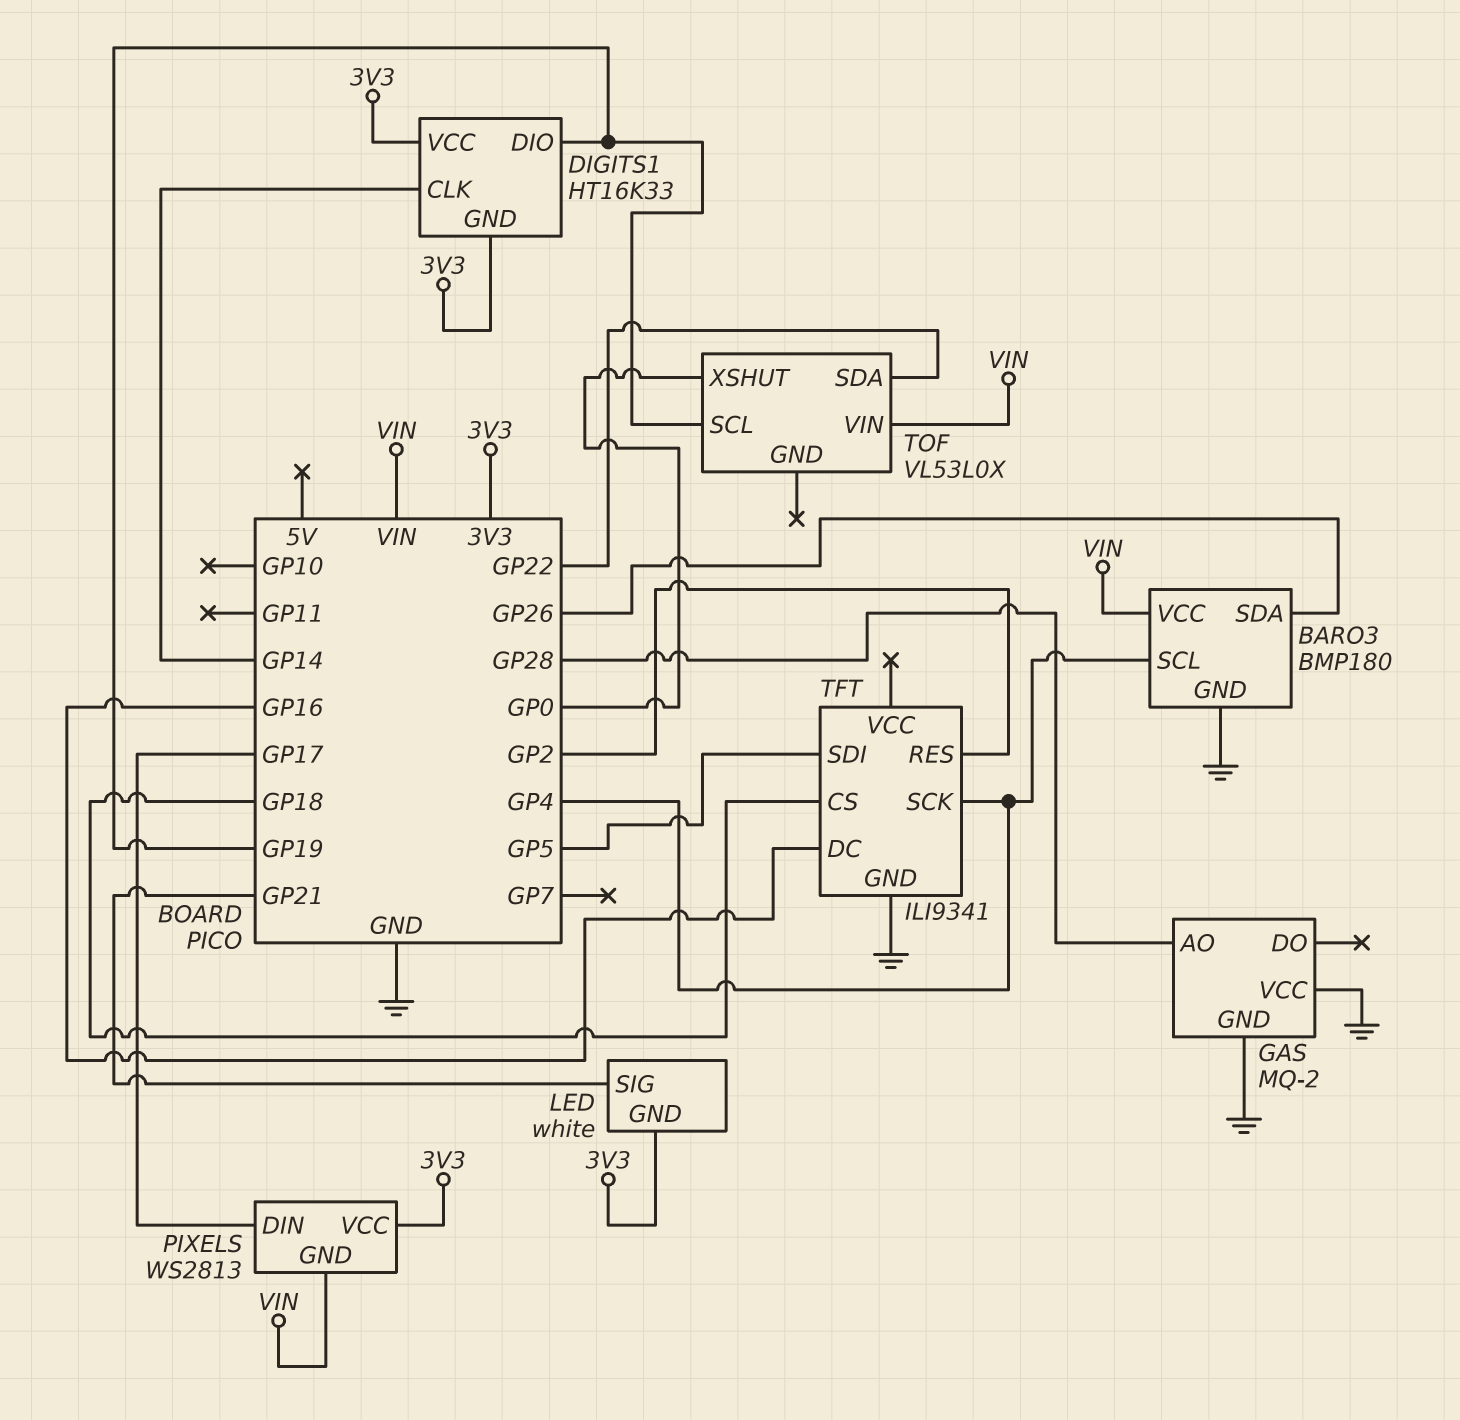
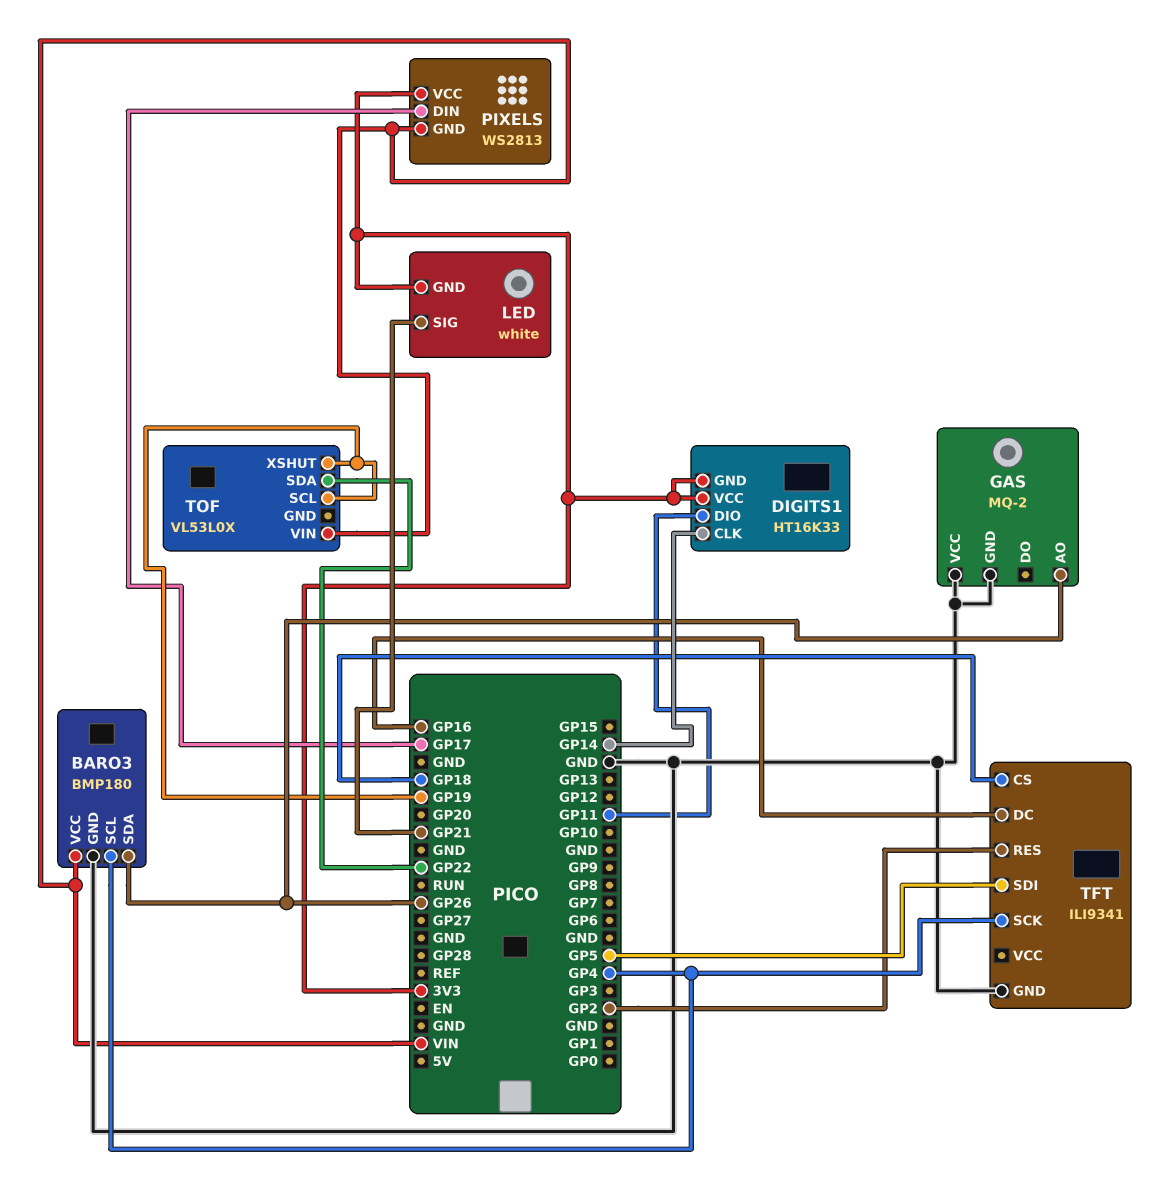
DIGITS1 pin DIO: GP19 -> GP11
GAS pin AO: GP28 -> GP26
TOF pin XSHUT: GP0 -> GP19

